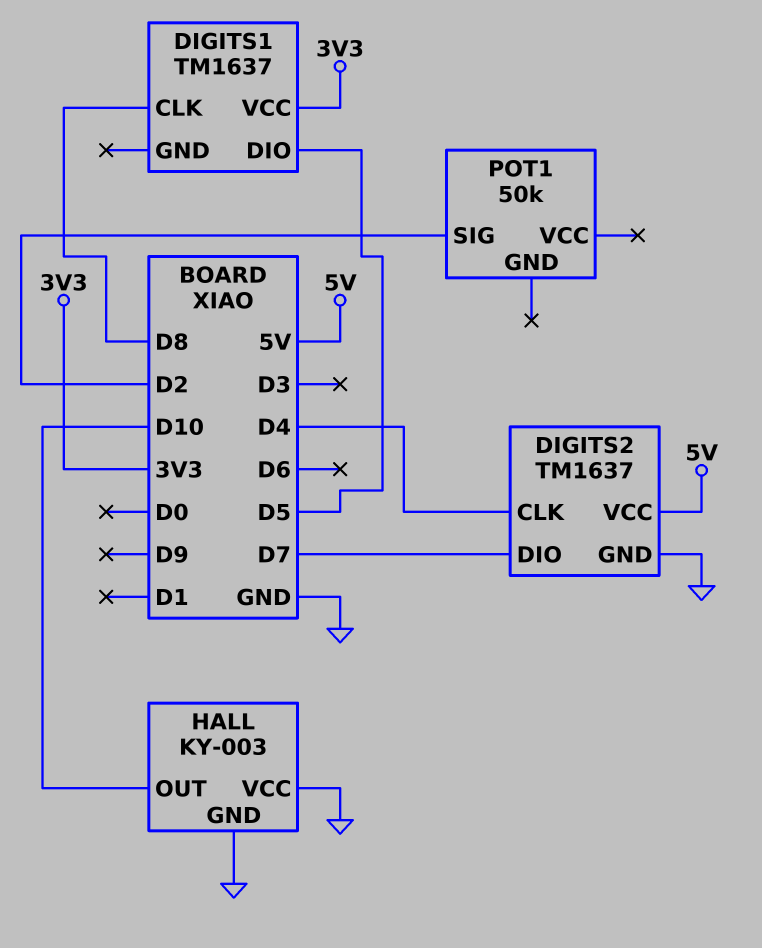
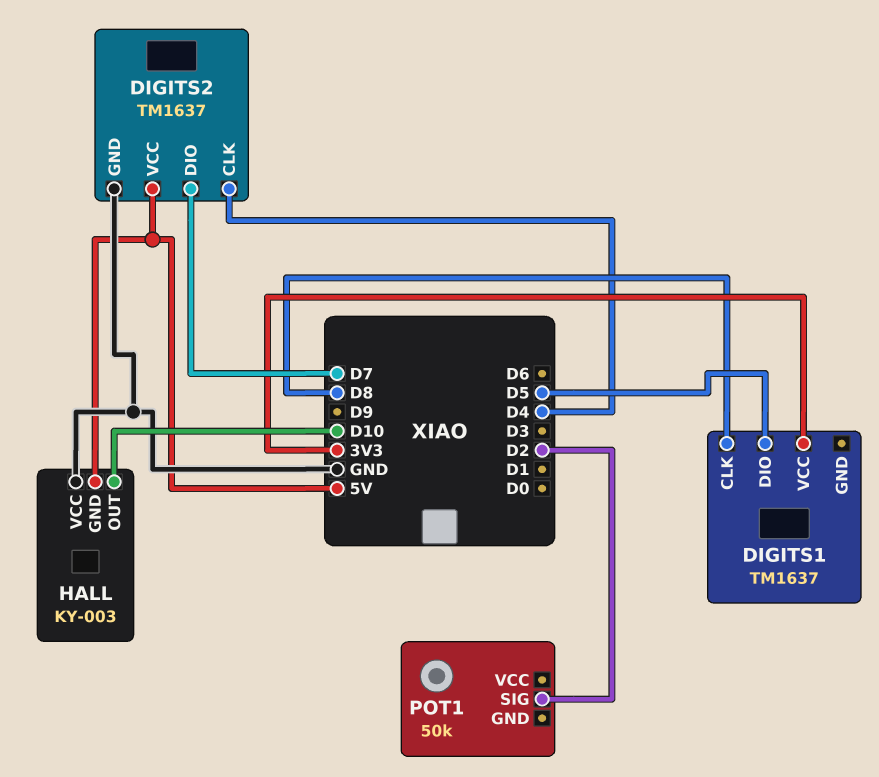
HALL pin GND: GND -> 5V

